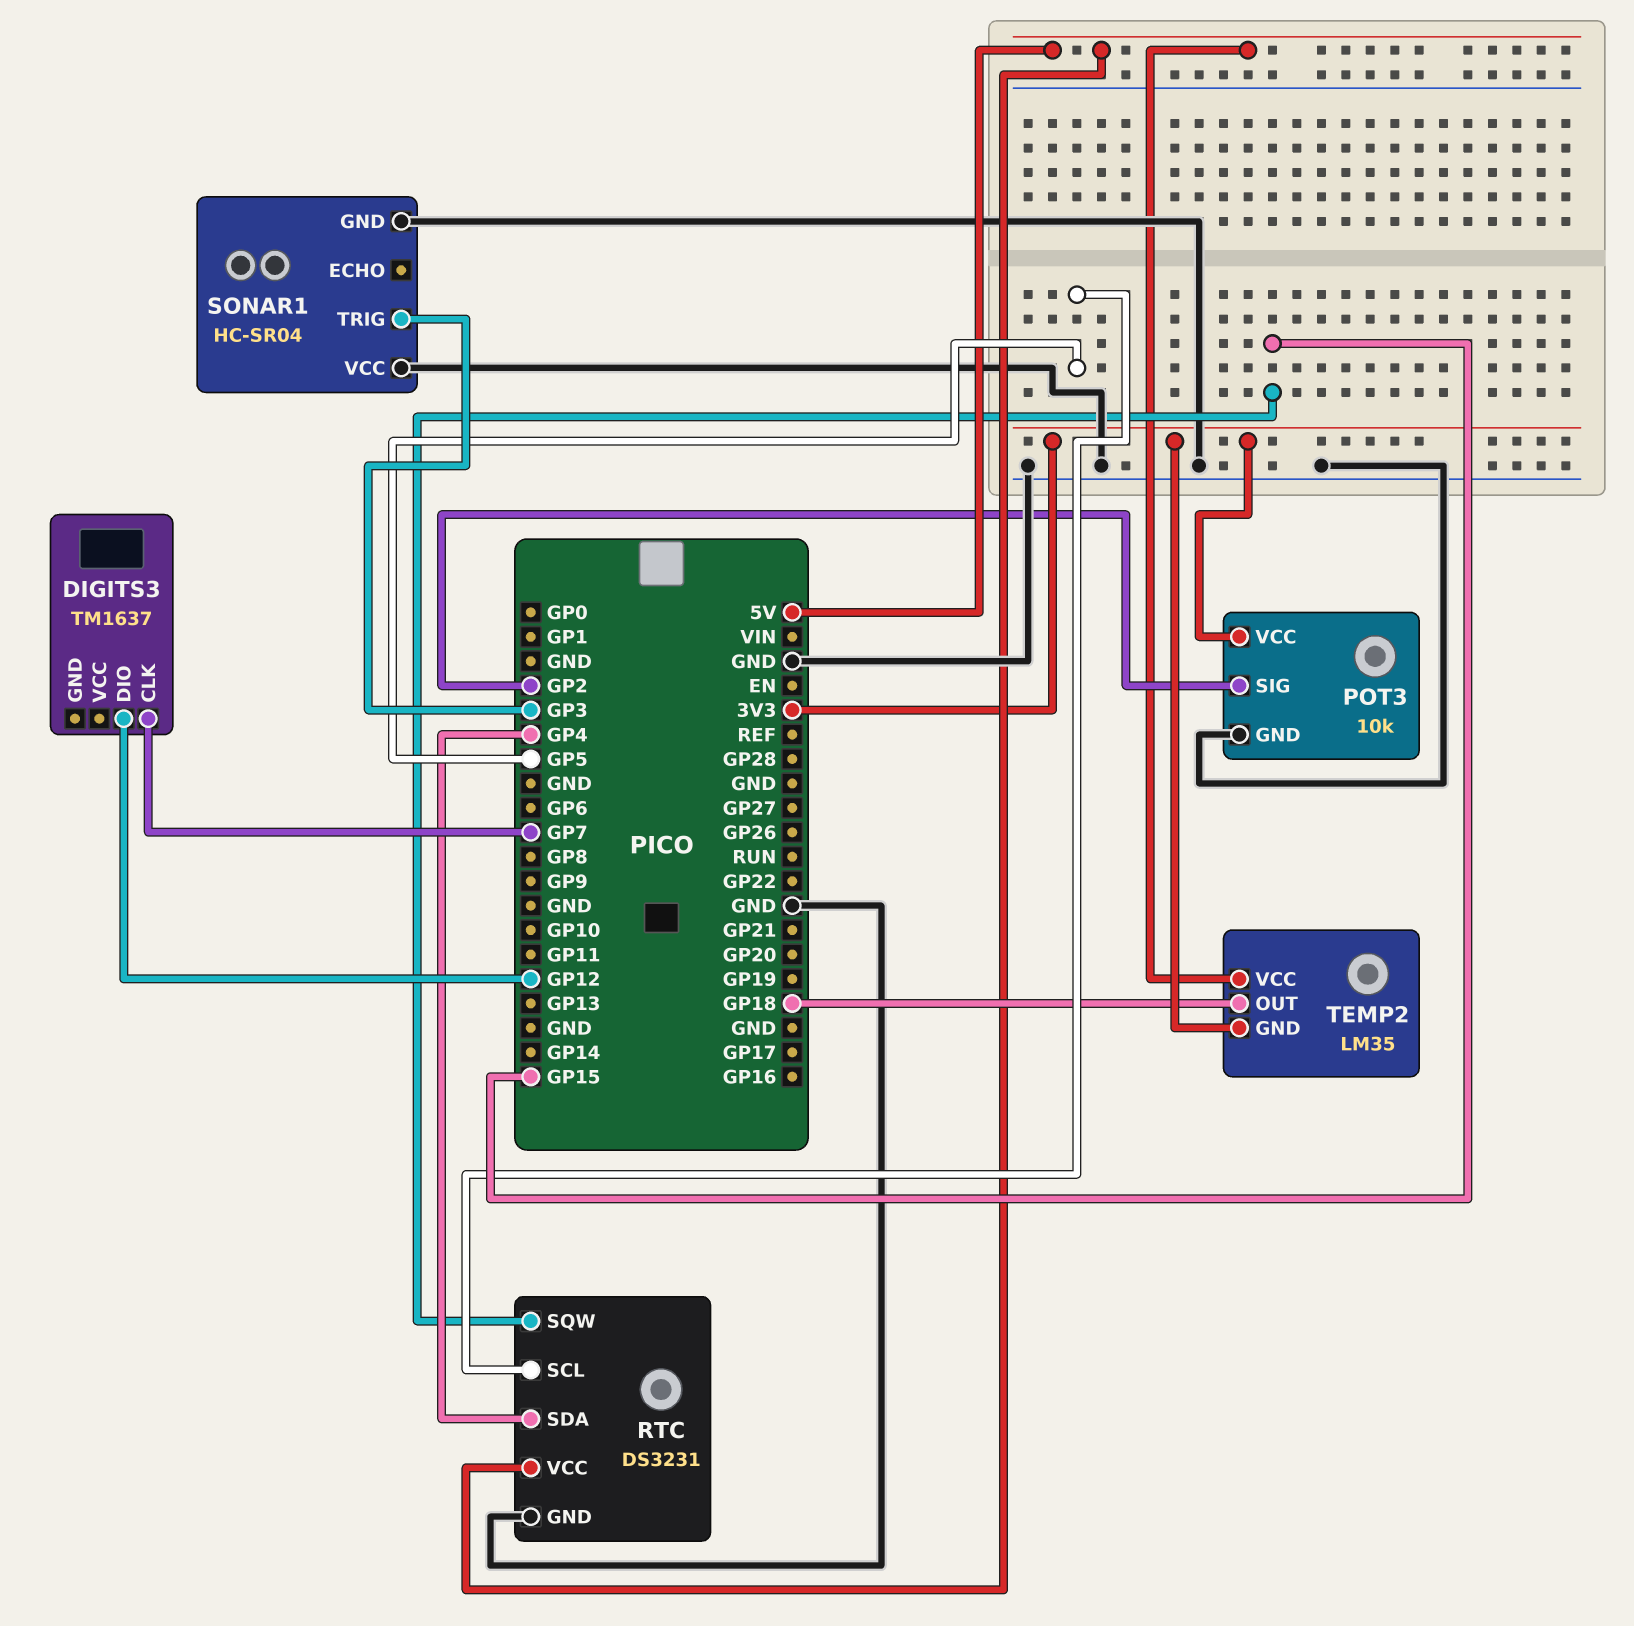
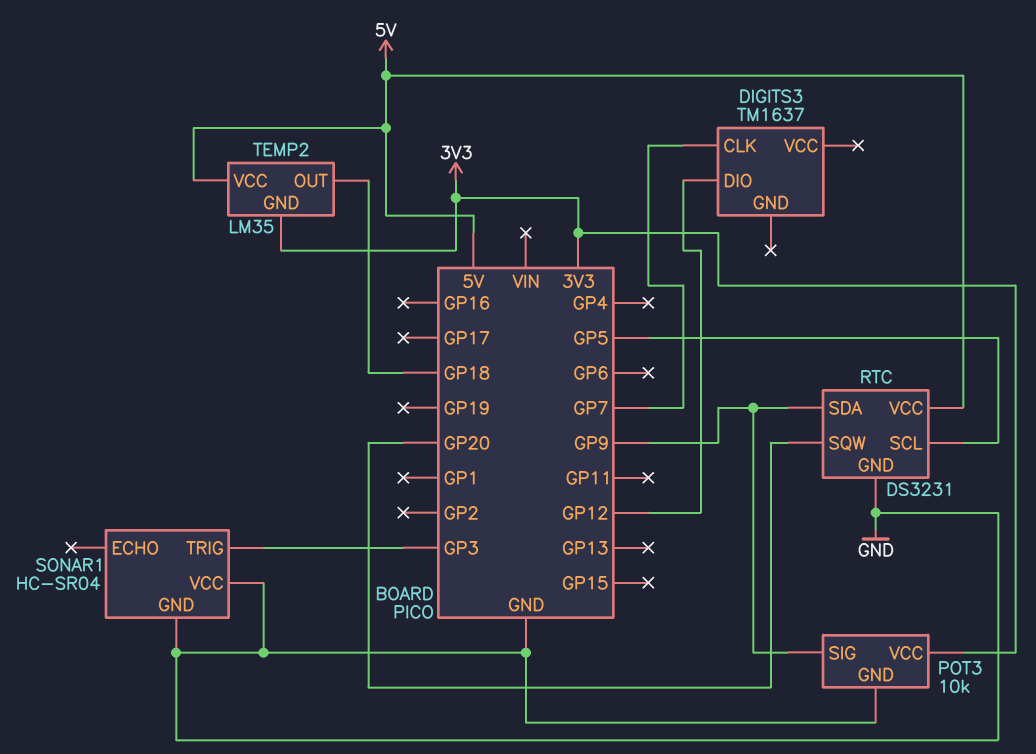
POT3 pin SIG: GP2 -> GP9
RTC pin SDA: GP4 -> GP9
RTC pin SQW: GP15 -> GP20

